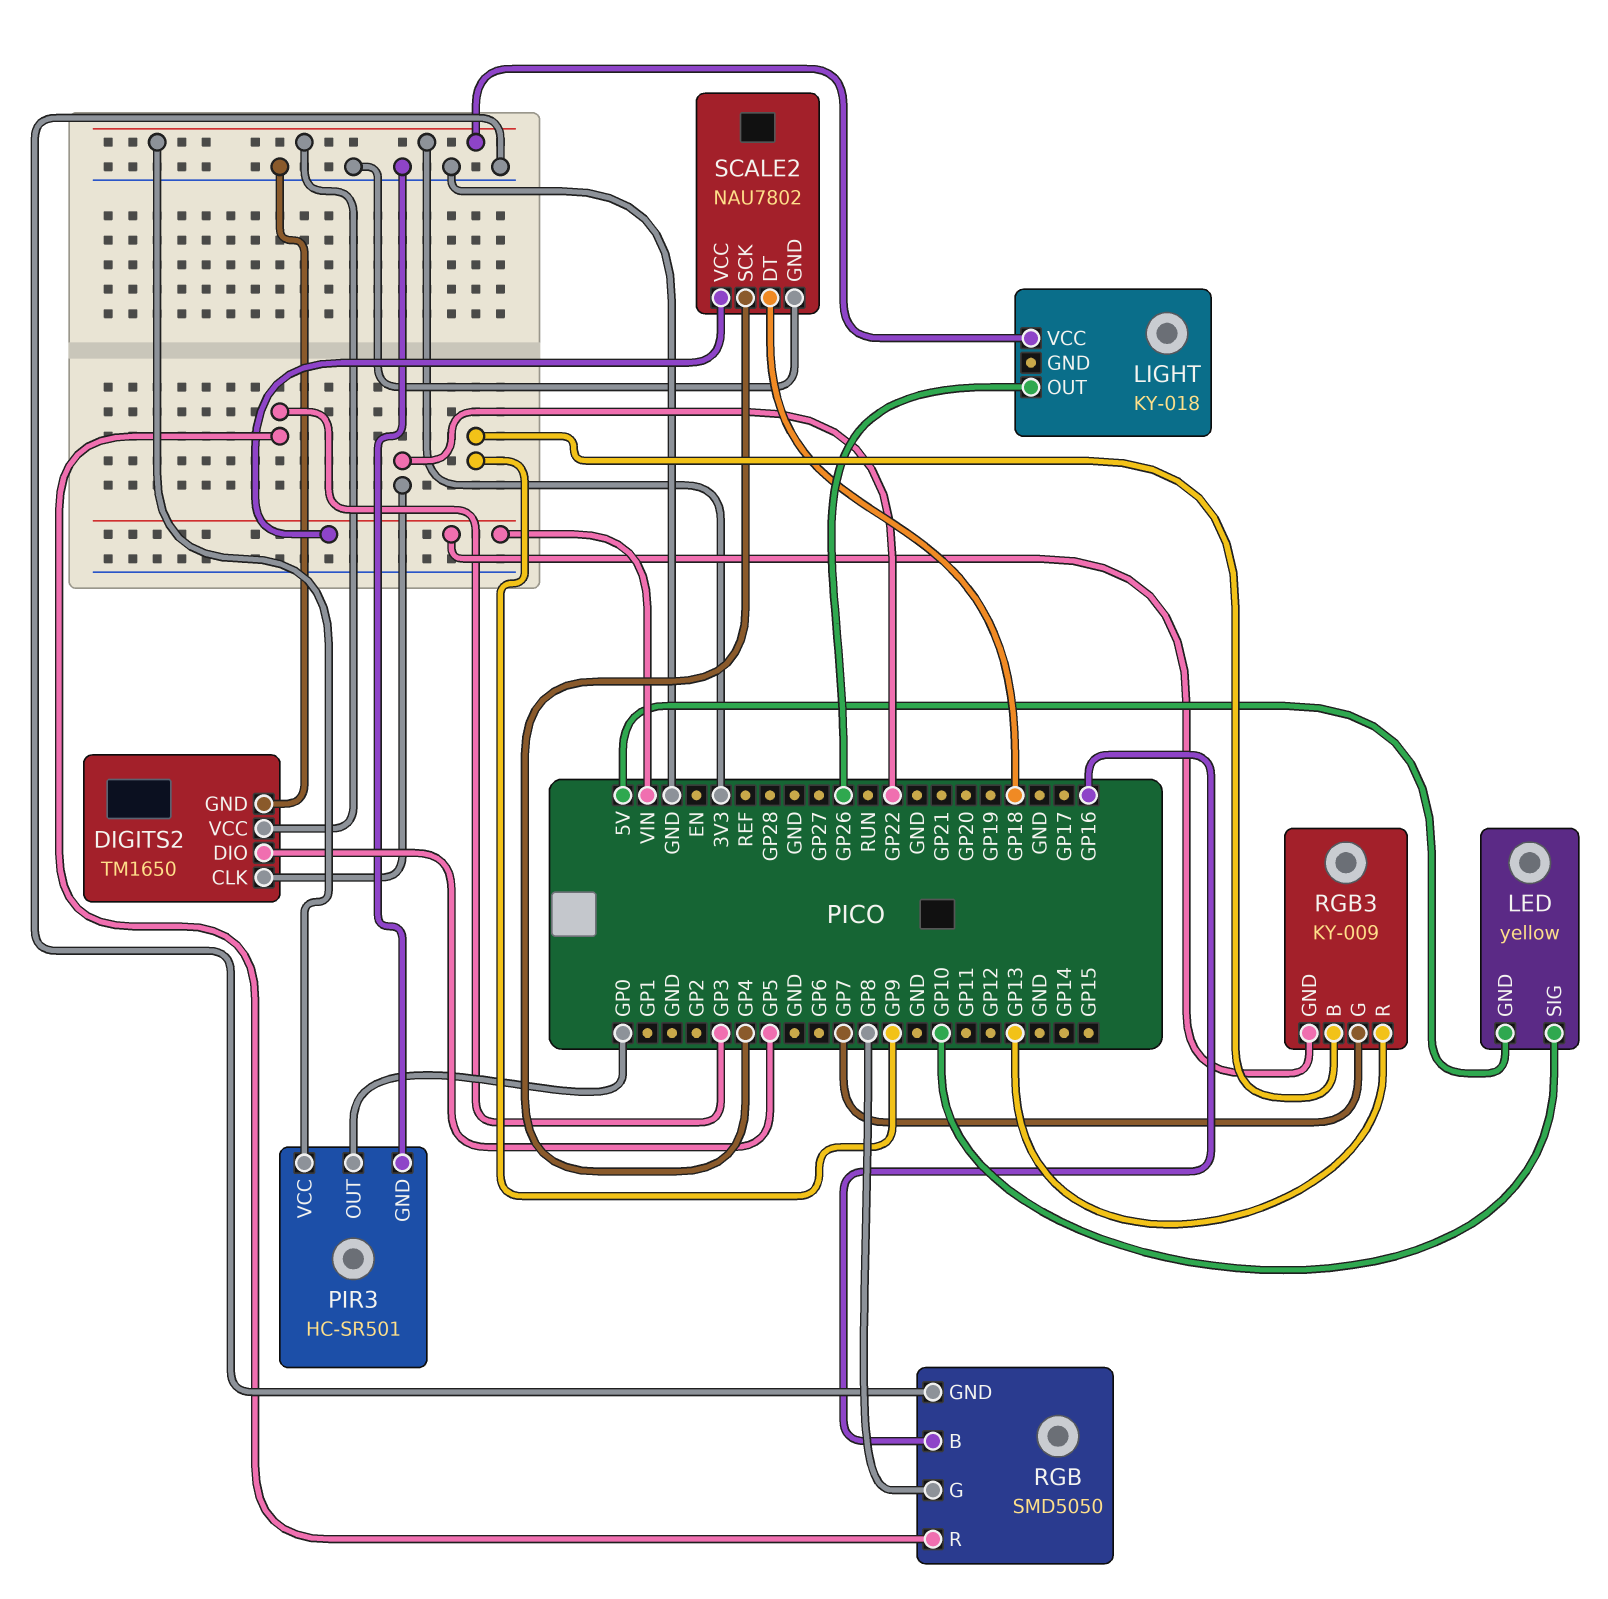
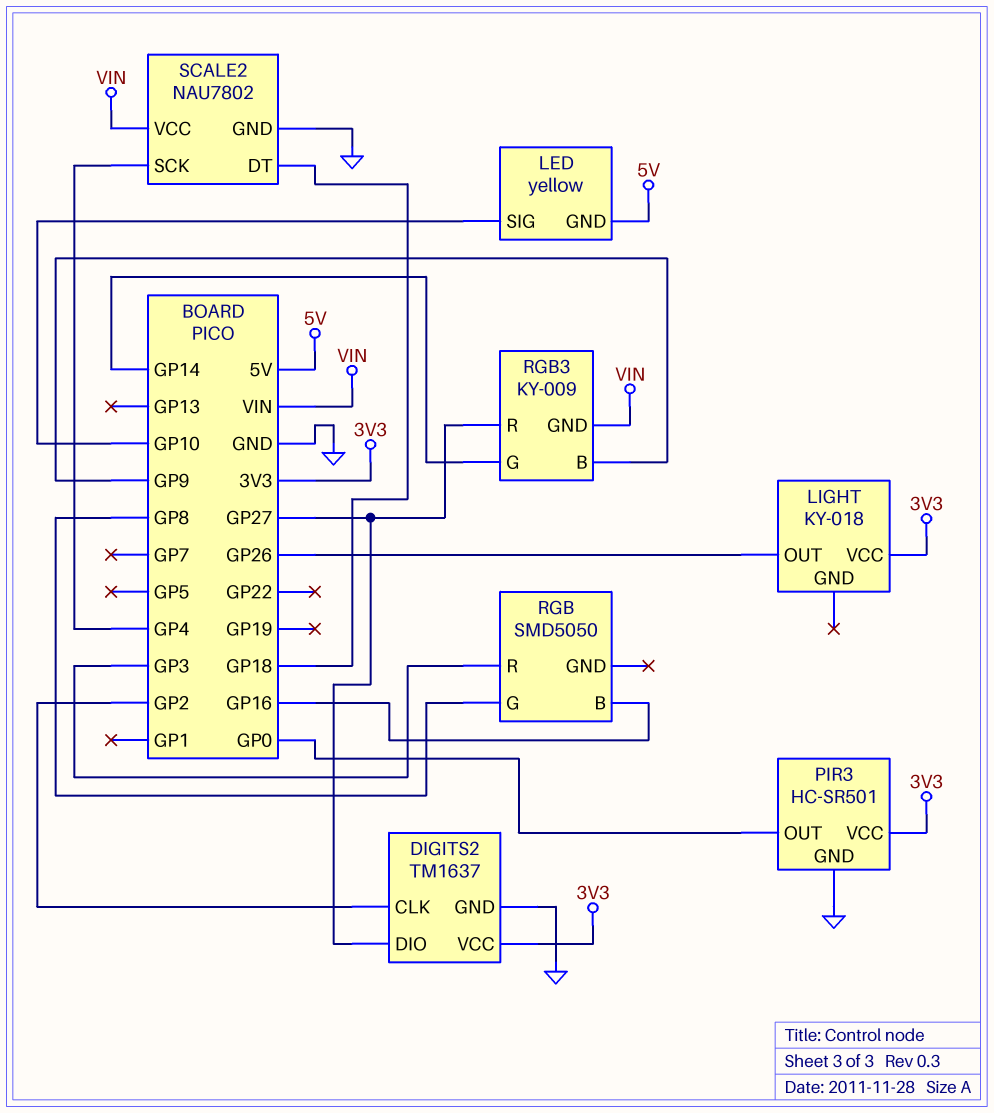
DIGITS2: TM1650 -> TM1637
DIGITS2 pin CLK: GP22 -> GP2
DIGITS2 pin DIO: GP5 -> GP27
RGB pin GND: GND -> none
RGB3 pin G: GP7 -> GP14
RGB3 pin R: GP13 -> GP27

